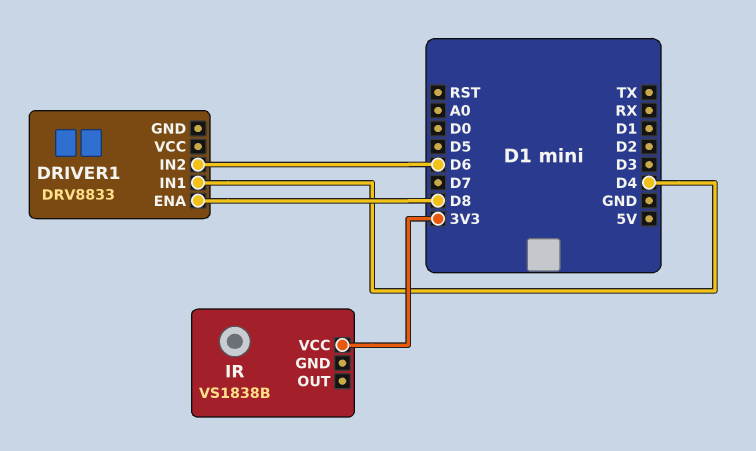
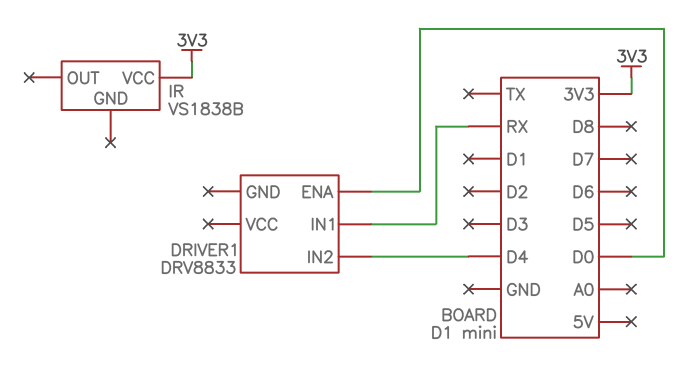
DRIVER1 pin ENA: D8 -> D0
DRIVER1 pin IN1: D4 -> RX
DRIVER1 pin IN2: D6 -> D4

